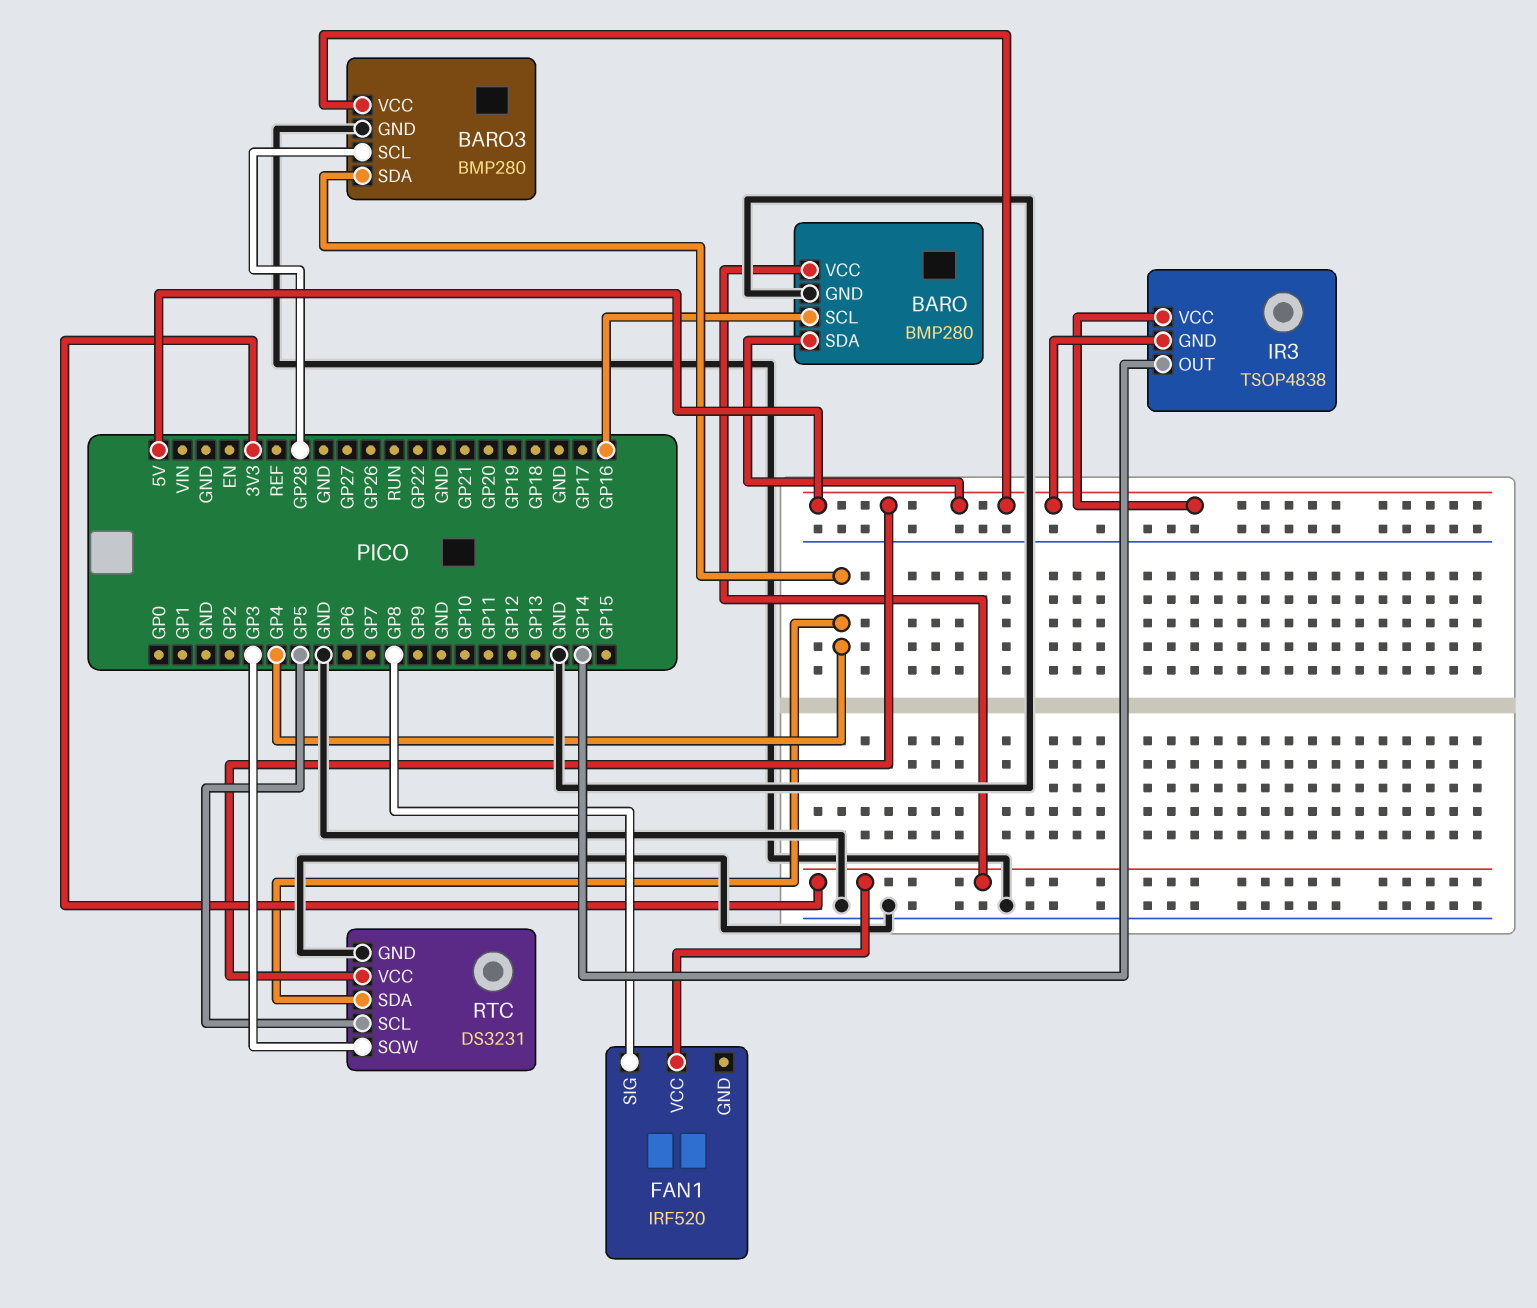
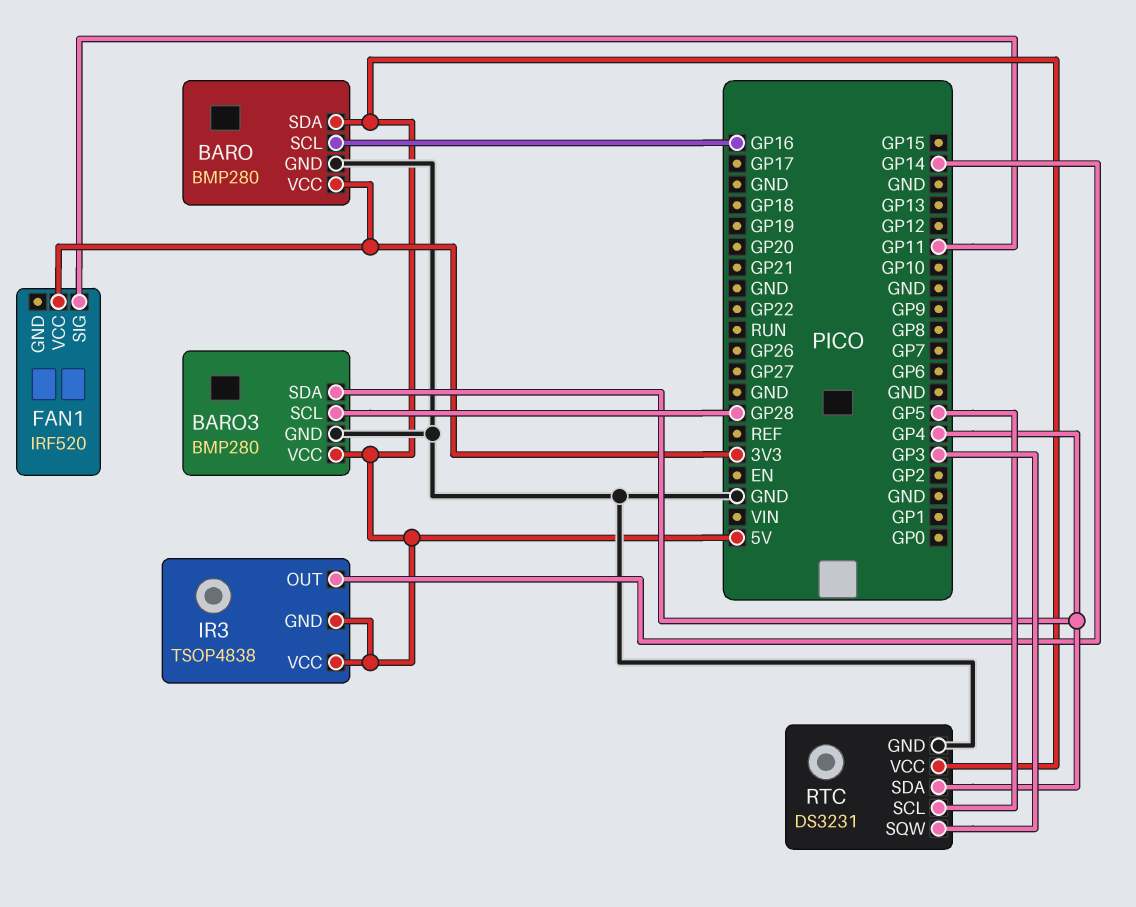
FAN1 pin SIG: GP8 -> GP11

